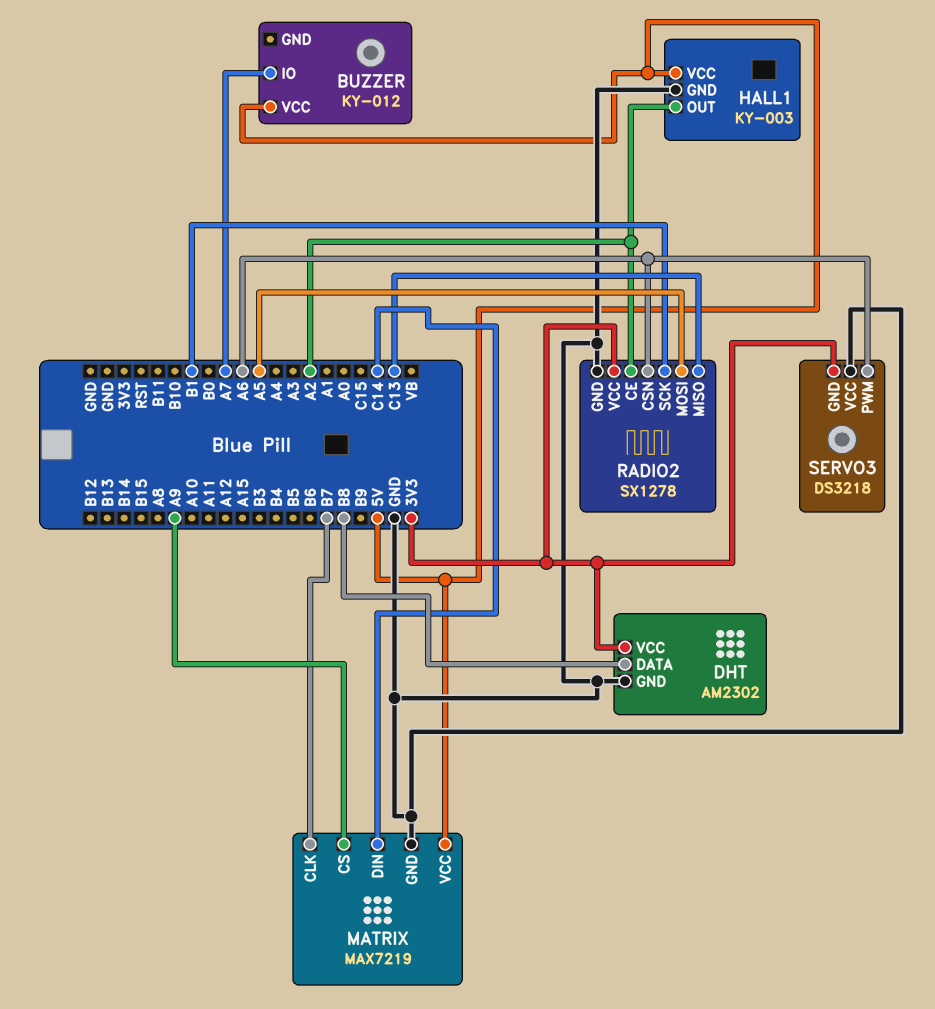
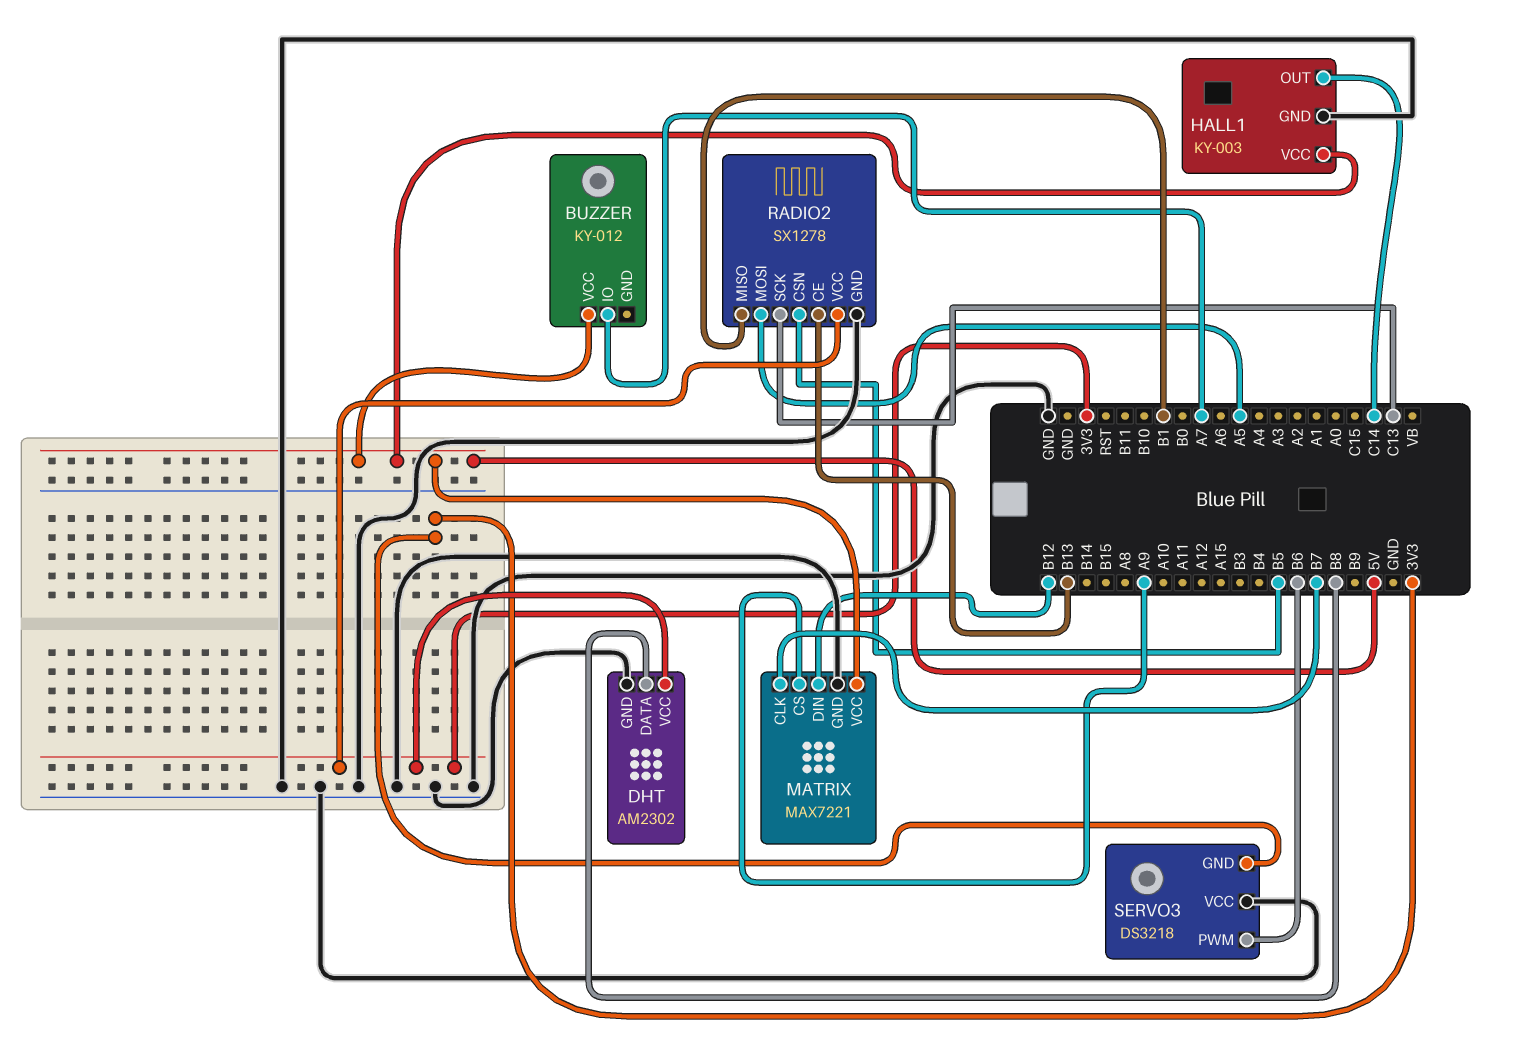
HALL1 pin OUT: A2 -> C14
MATRIX: MAX7219 -> MAX7221
MATRIX pin DIN: C14 -> B12
RADIO2 pin CE: A2 -> B13
RADIO2 pin CSN: A6 -> B5
RADIO2 pin MISO: C13 -> B1
RADIO2 pin SCK: B1 -> C13
SERVO3 pin PWM: A6 -> B6

